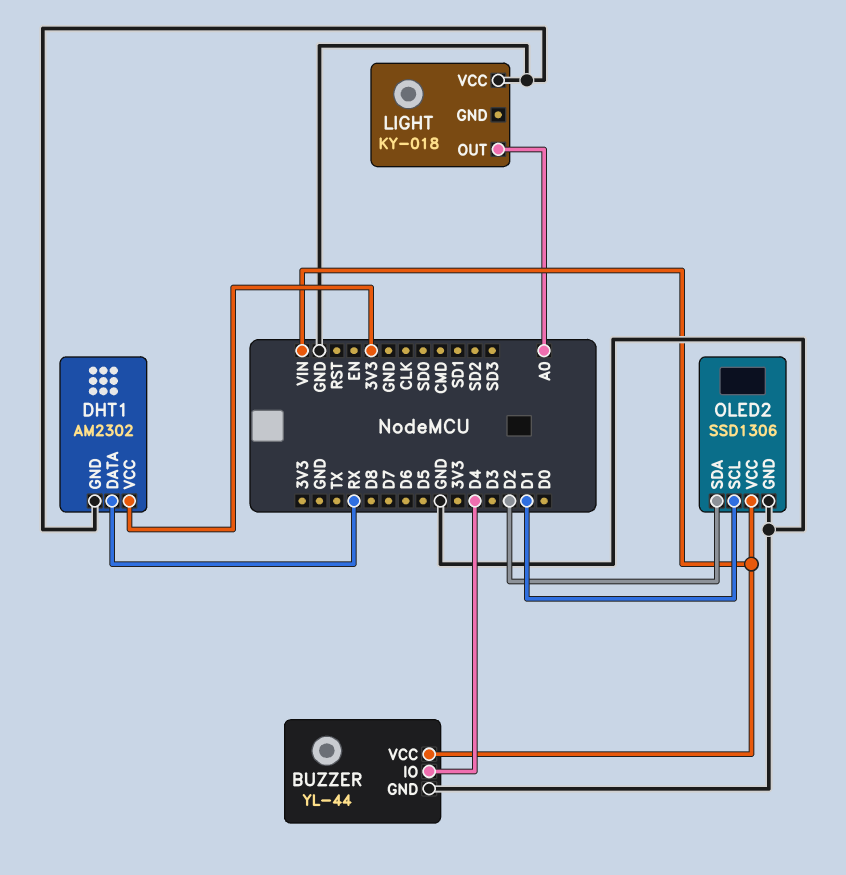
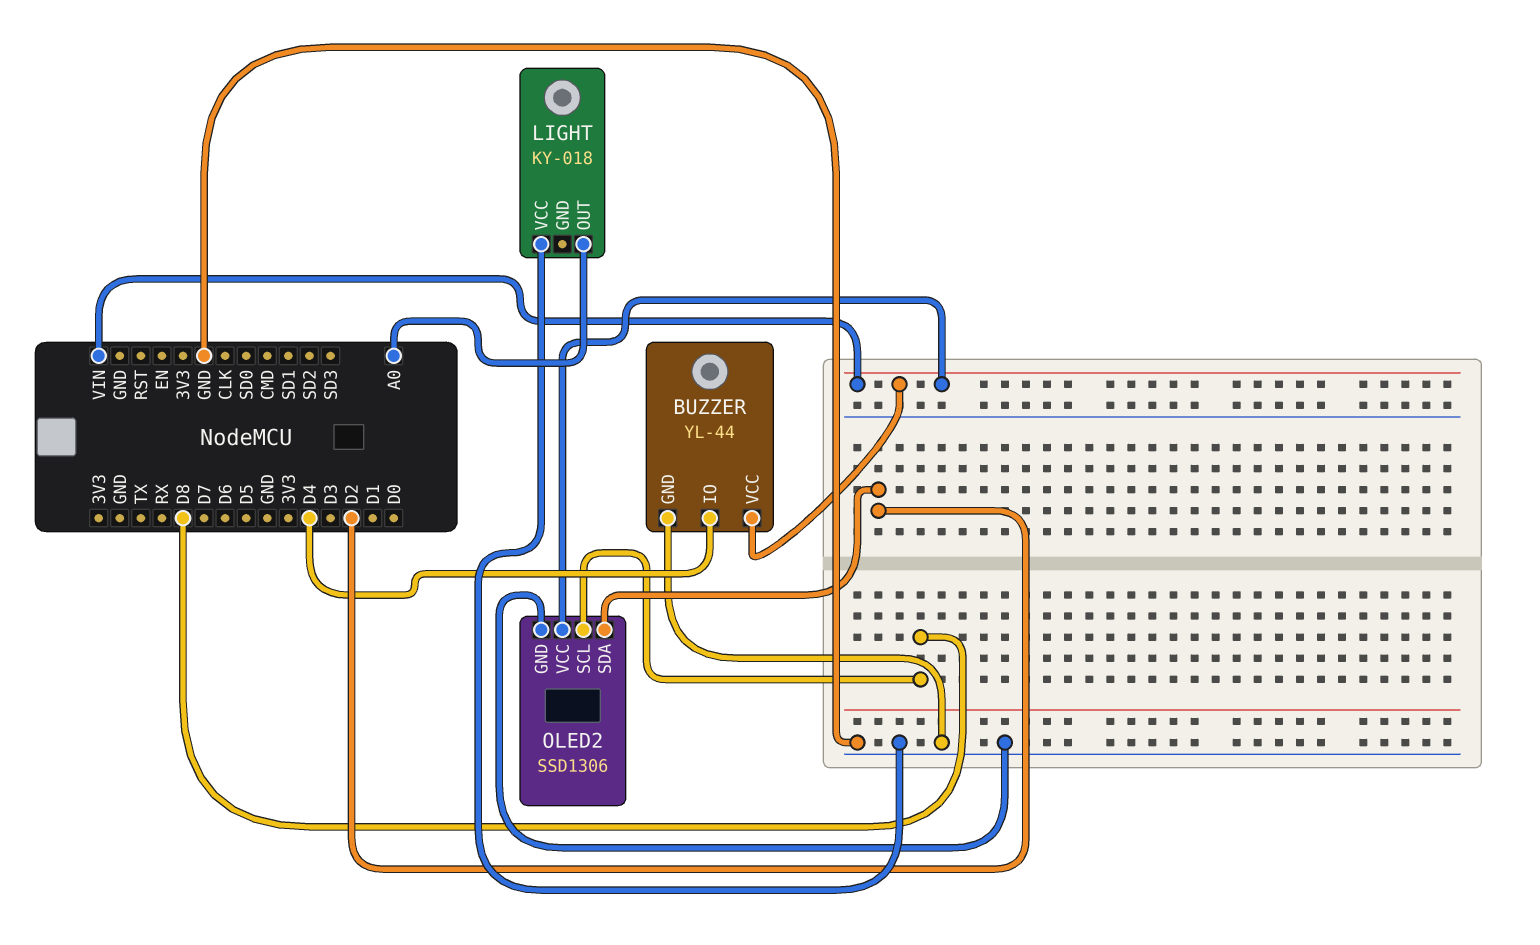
DHT1: AM2302 -> none
DHT1 pin DATA: RX -> none
DHT1 pin GND: GND -> none
DHT1 pin VCC: 3V3 -> none
OLED2 pin SCL: D1 -> D8

